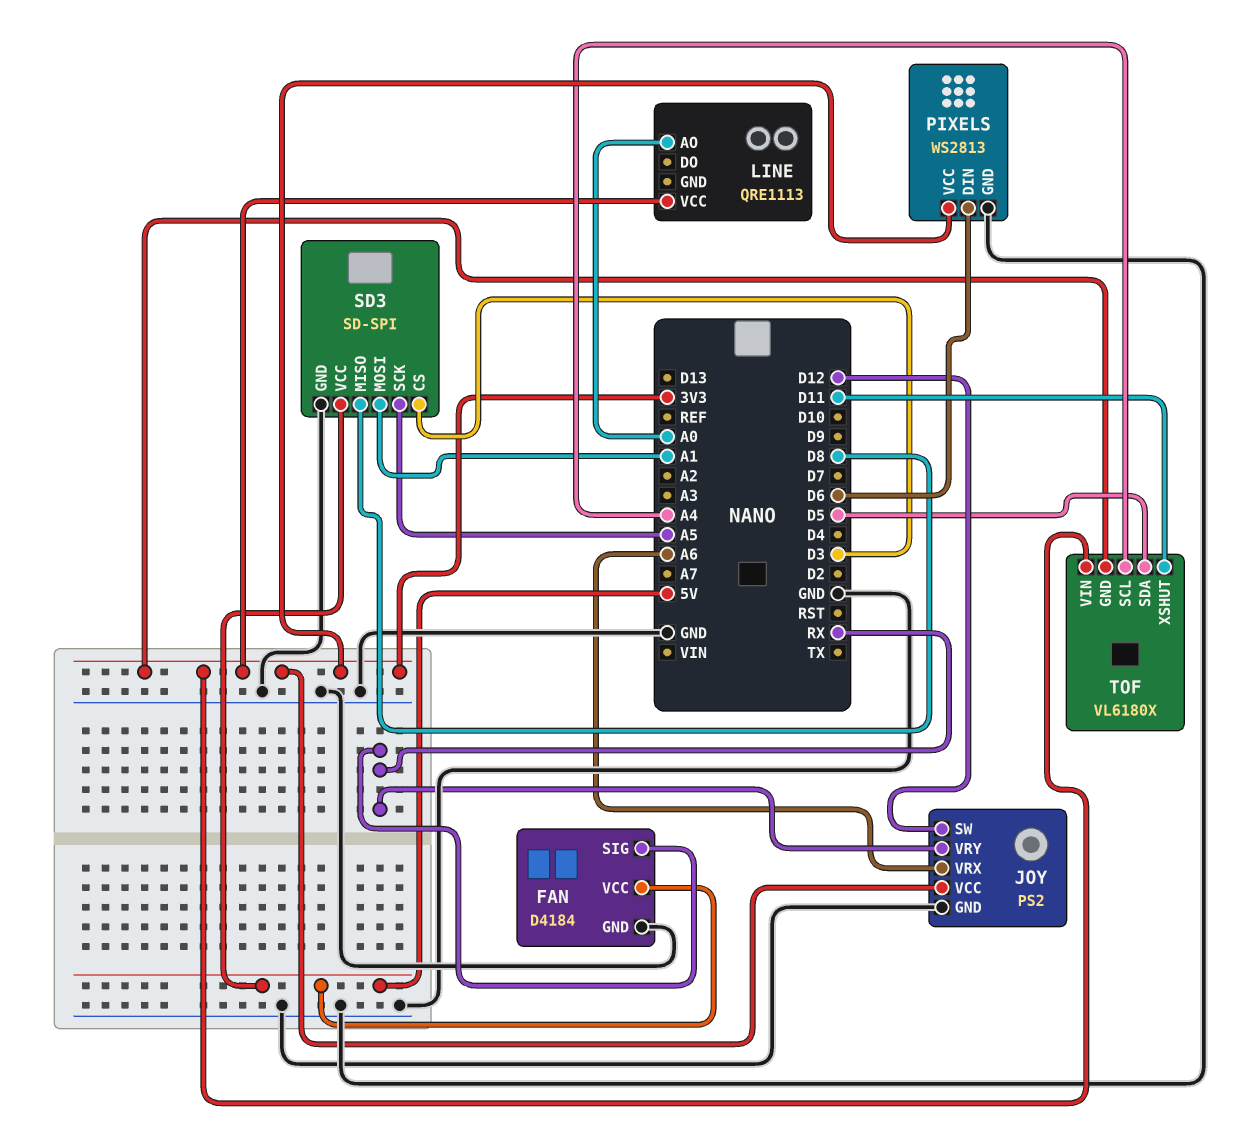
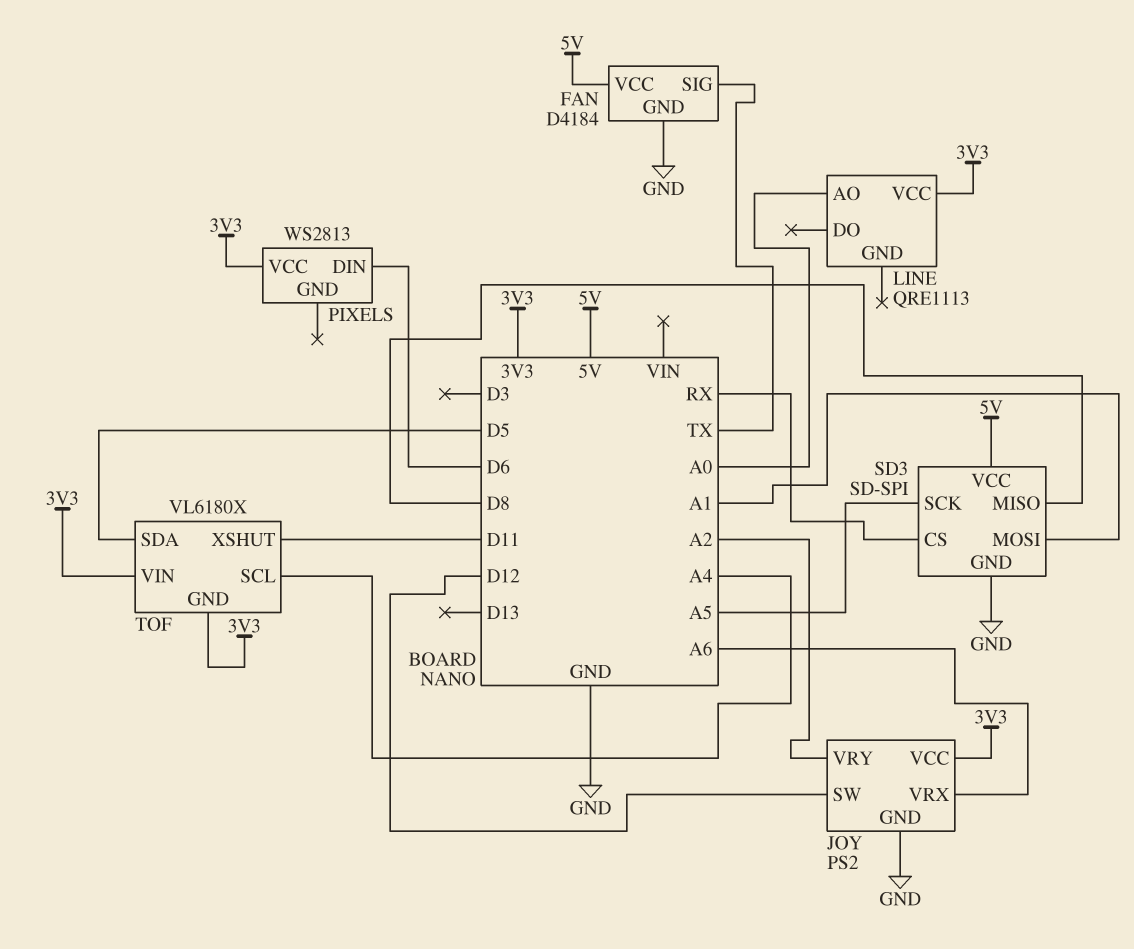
FAN pin SIG: RX -> TX
JOY pin VRY: RX -> A2
PIXELS pin GND: GND -> none
SD3 pin CS: D3 -> RX

